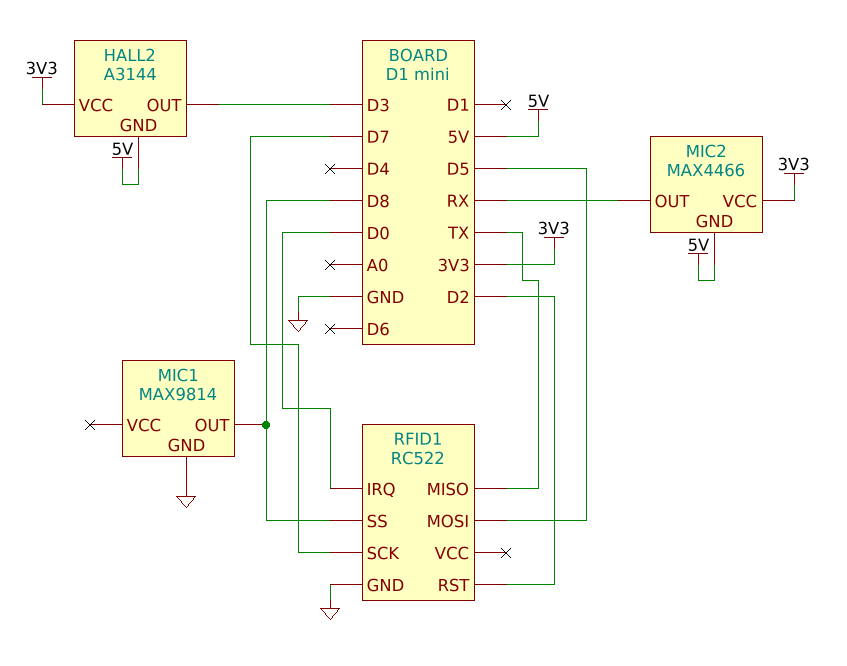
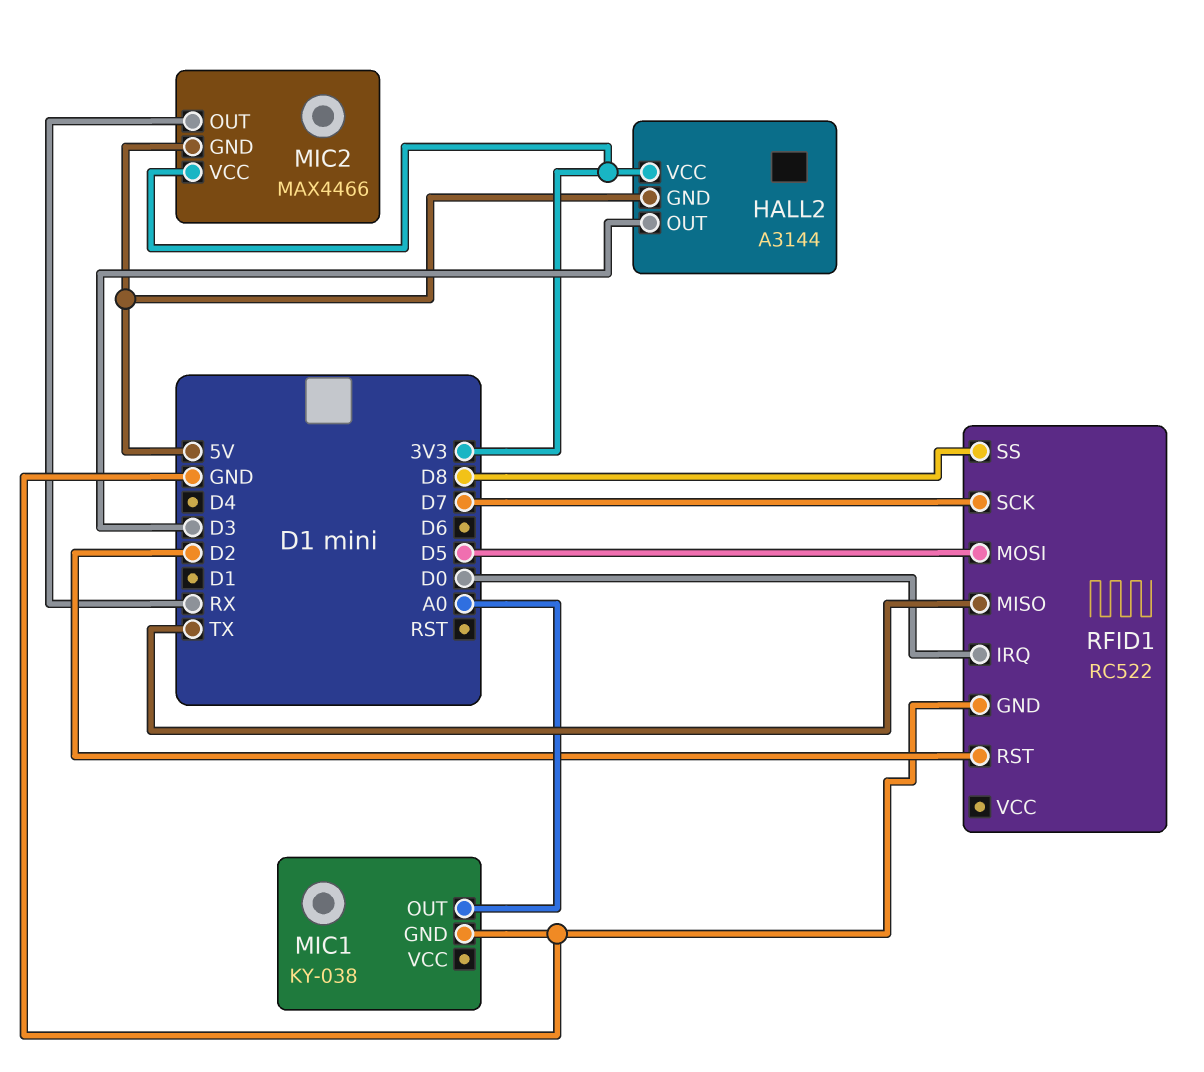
MIC1: MAX9814 -> KY-038
MIC1 pin OUT: D8 -> A0

